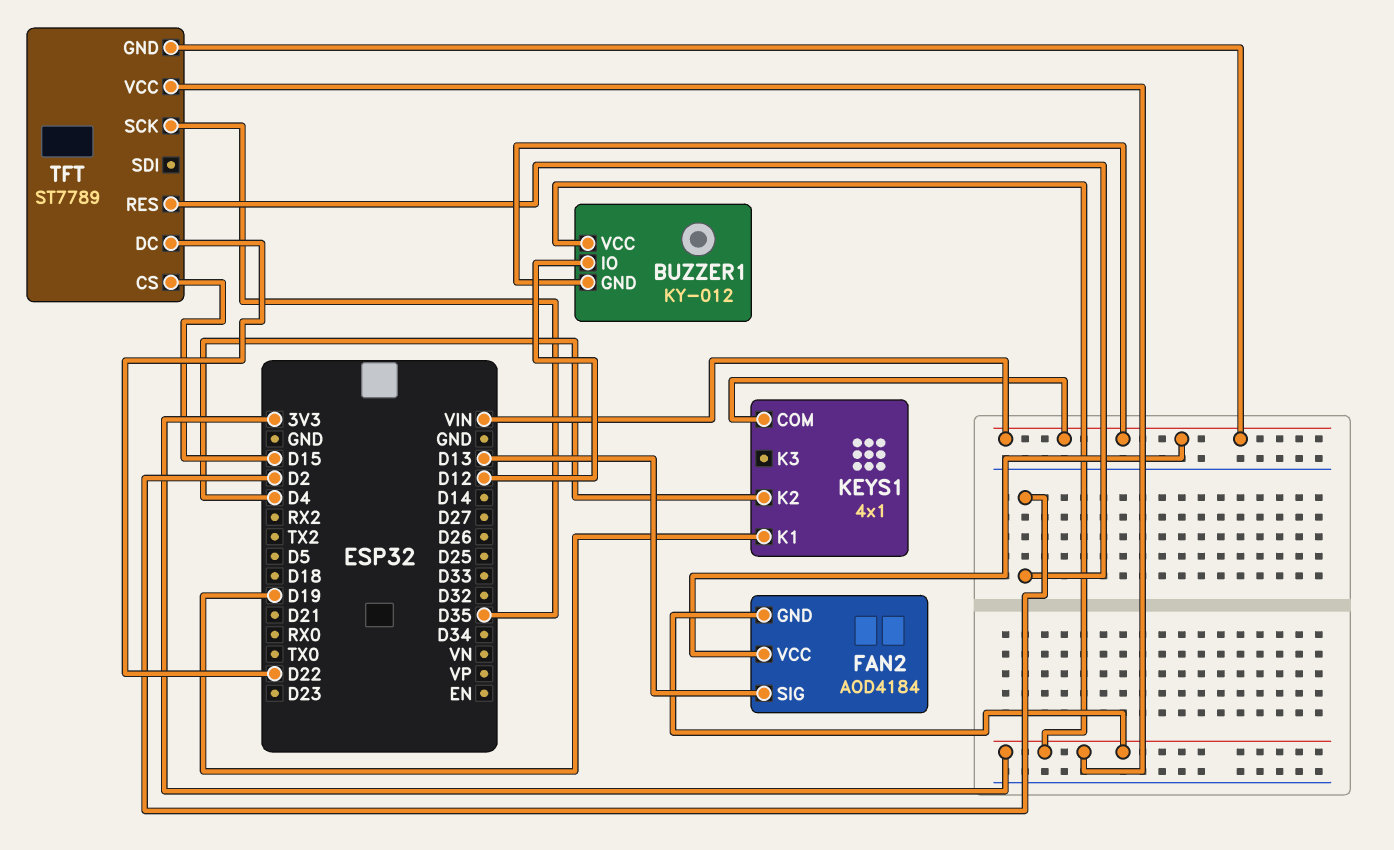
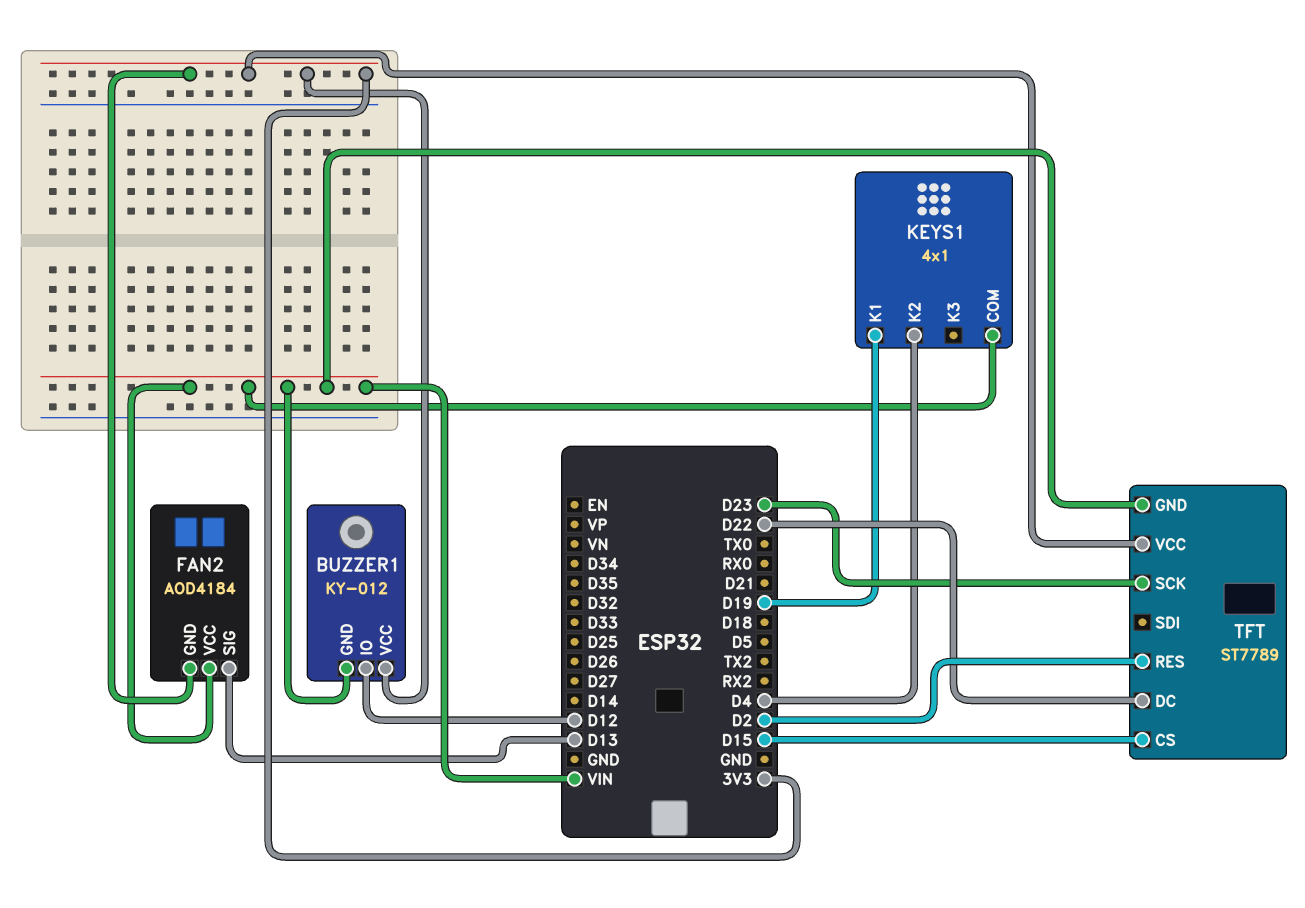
TFT pin SCK: D35 -> D23

